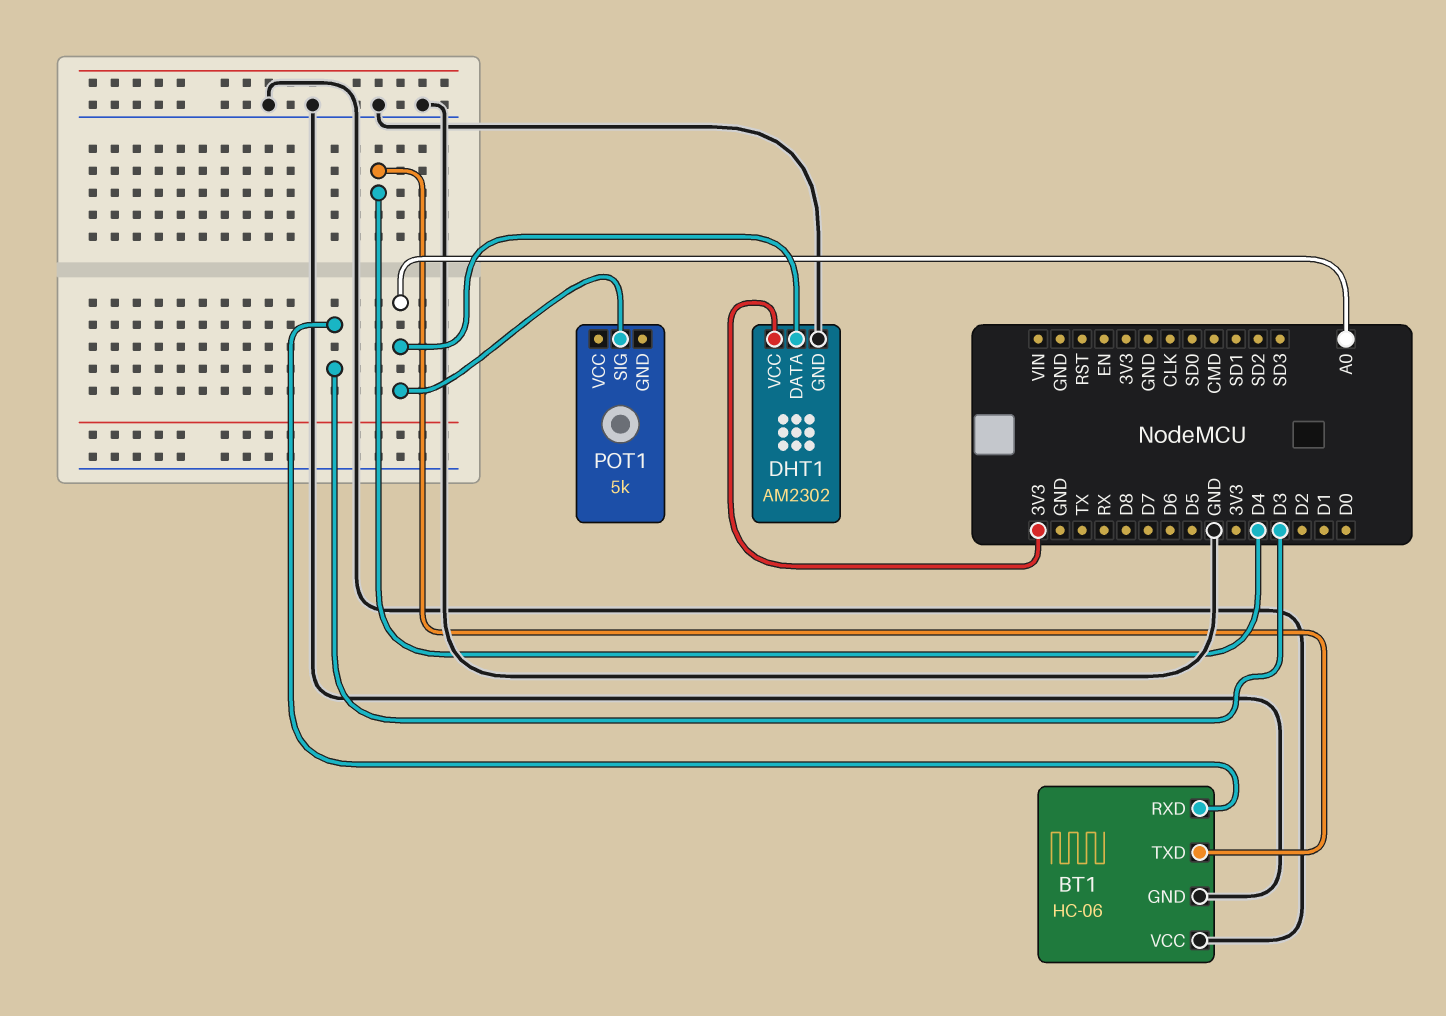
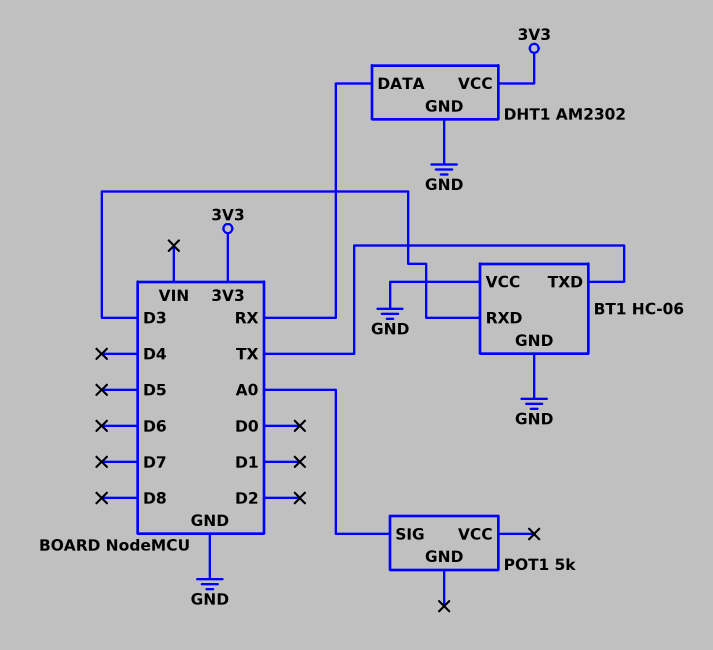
BT1 pin TXD: D4 -> TX
DHT1 pin DATA: A0 -> RX

